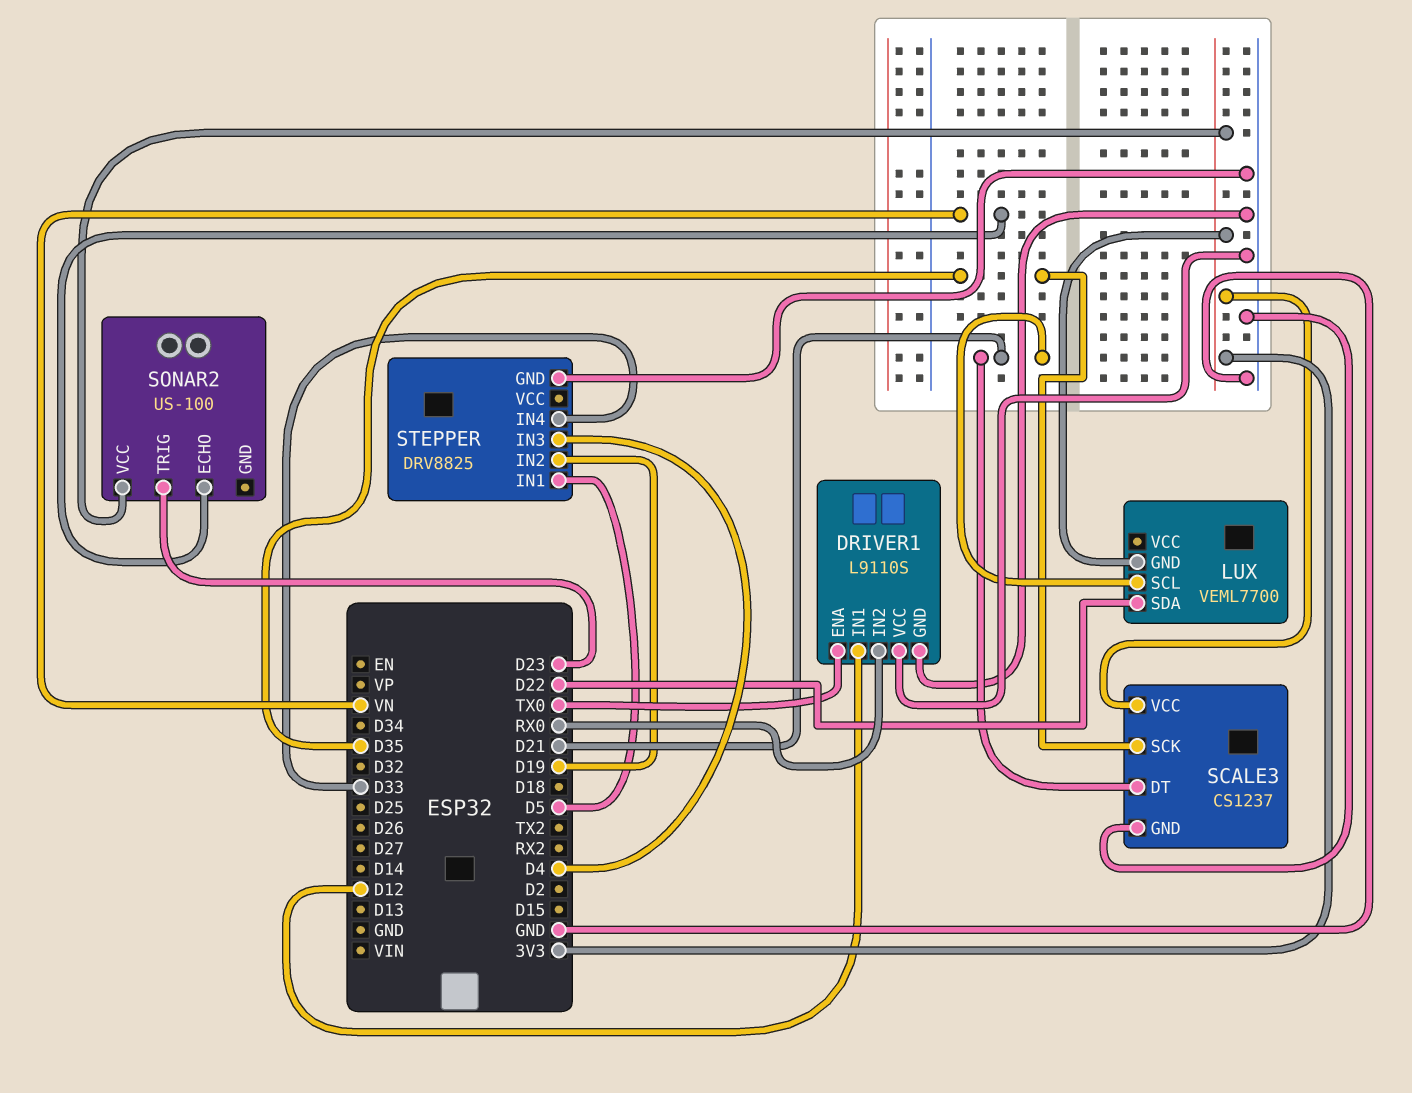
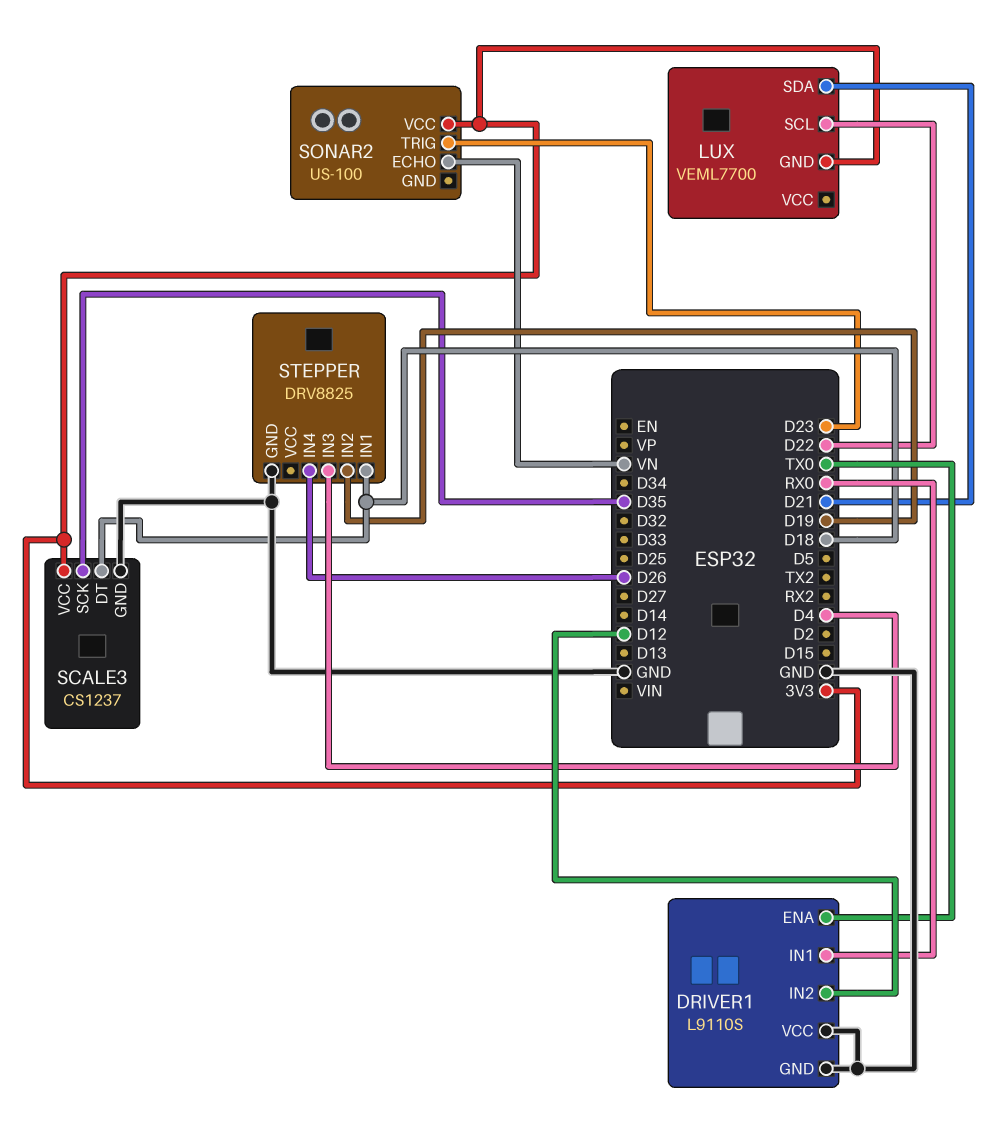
DRIVER1 pin IN1: D12 -> RX0
DRIVER1 pin IN2: RX0 -> D12
LUX pin SCL: D21 -> D22
LUX pin SDA: D22 -> D21
SCALE3 pin DT: D21 -> D18
STEPPER pin IN1: D5 -> D18
STEPPER pin IN4: D33 -> D26

